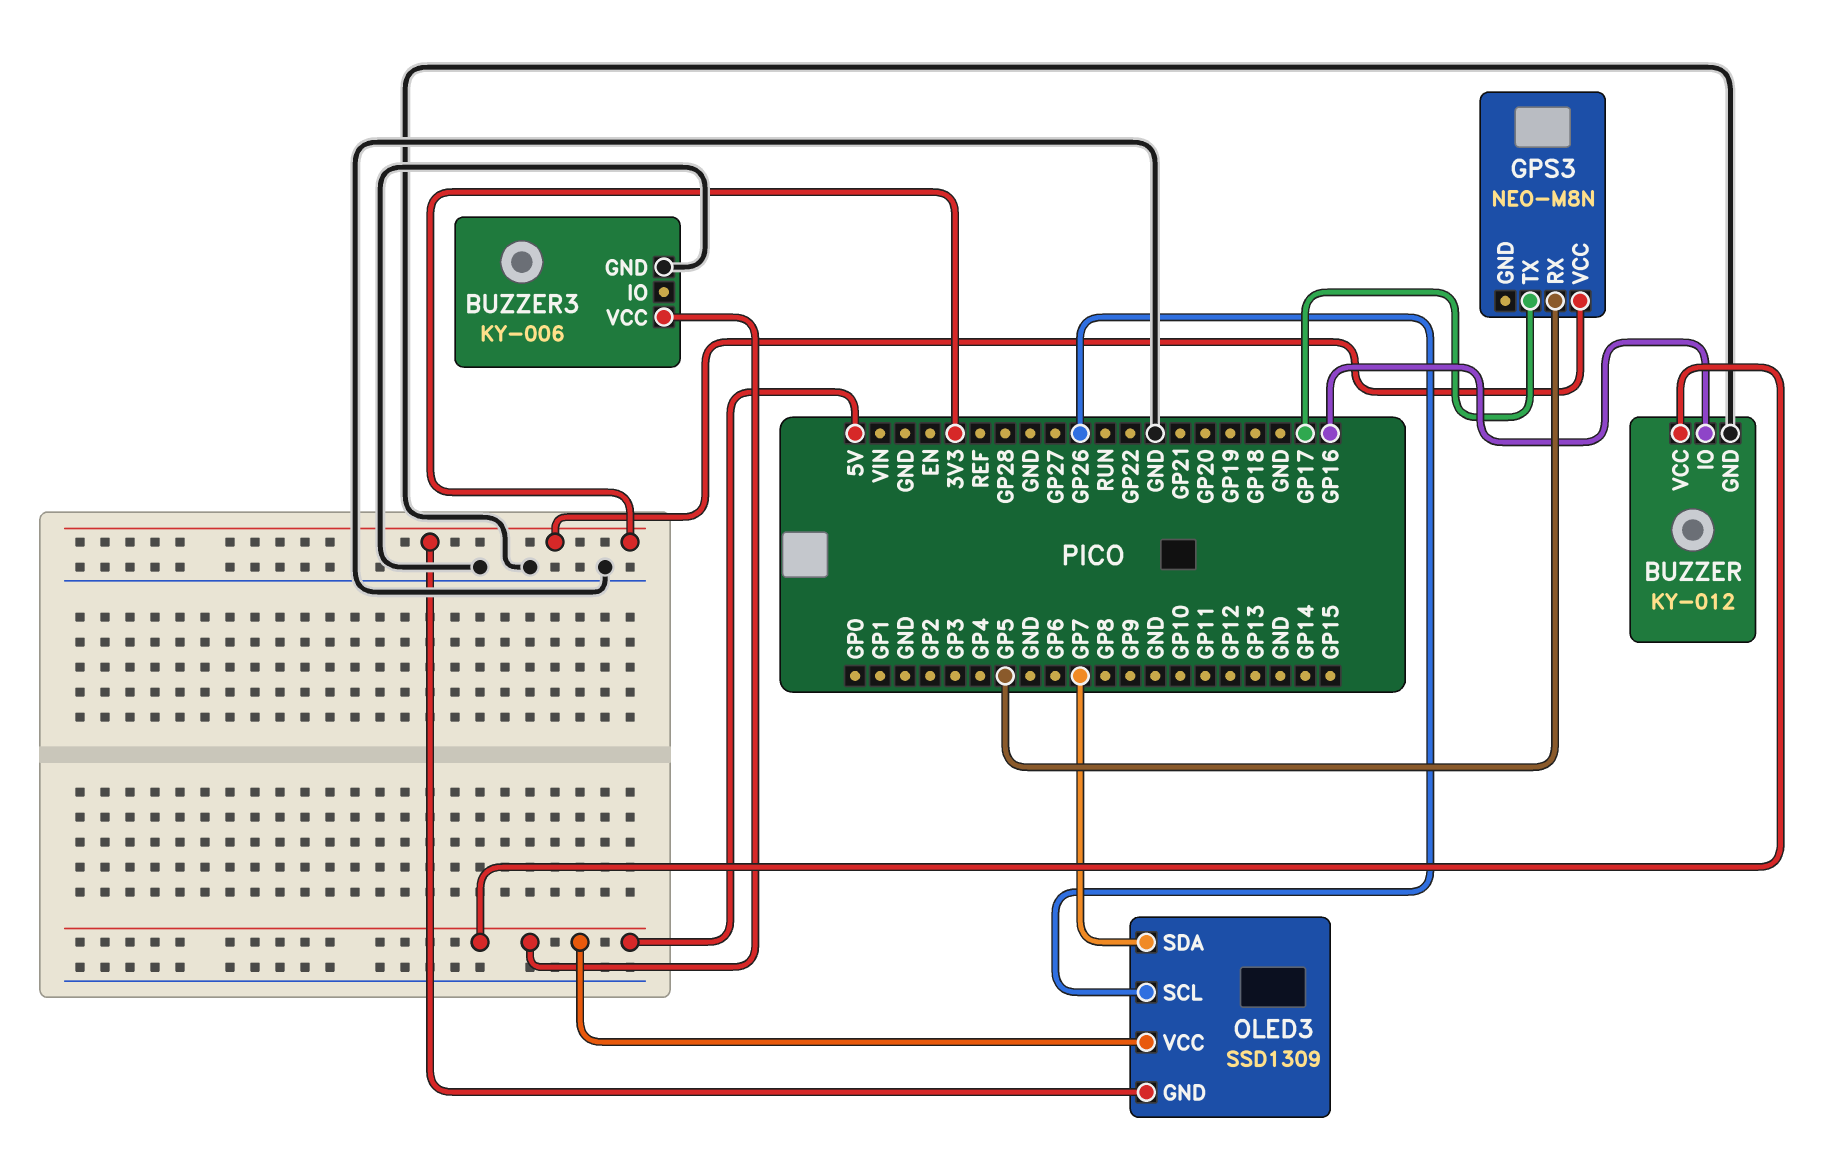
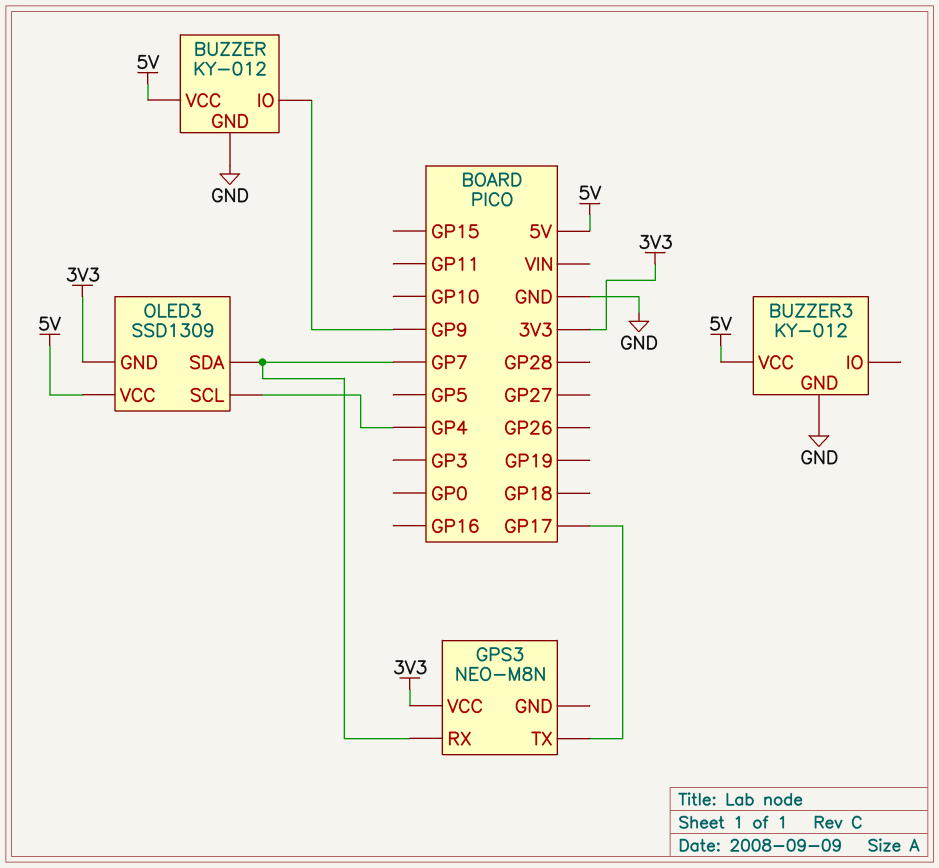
BUZZER pin IO: GP16 -> GP9
BUZZER3: KY-006 -> KY-012
GPS3 pin RX: GP5 -> GP7
OLED3 pin SCL: GP26 -> GP4

